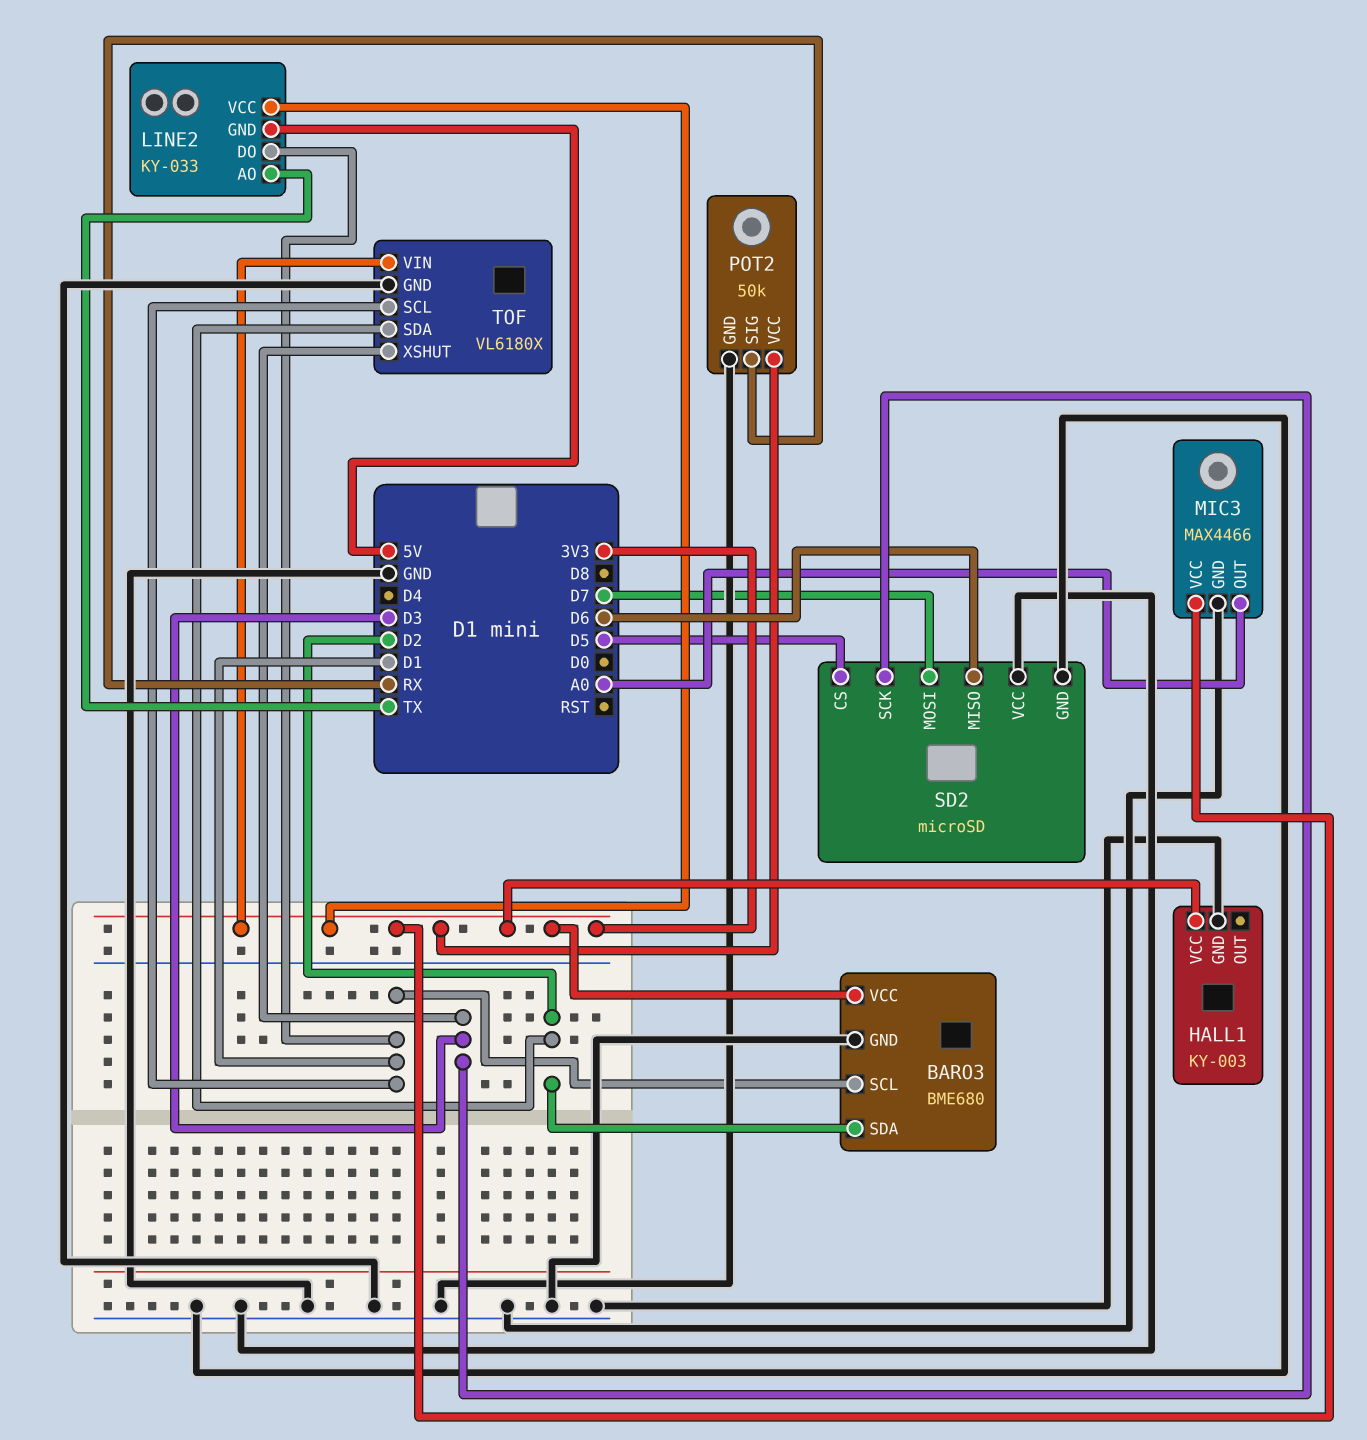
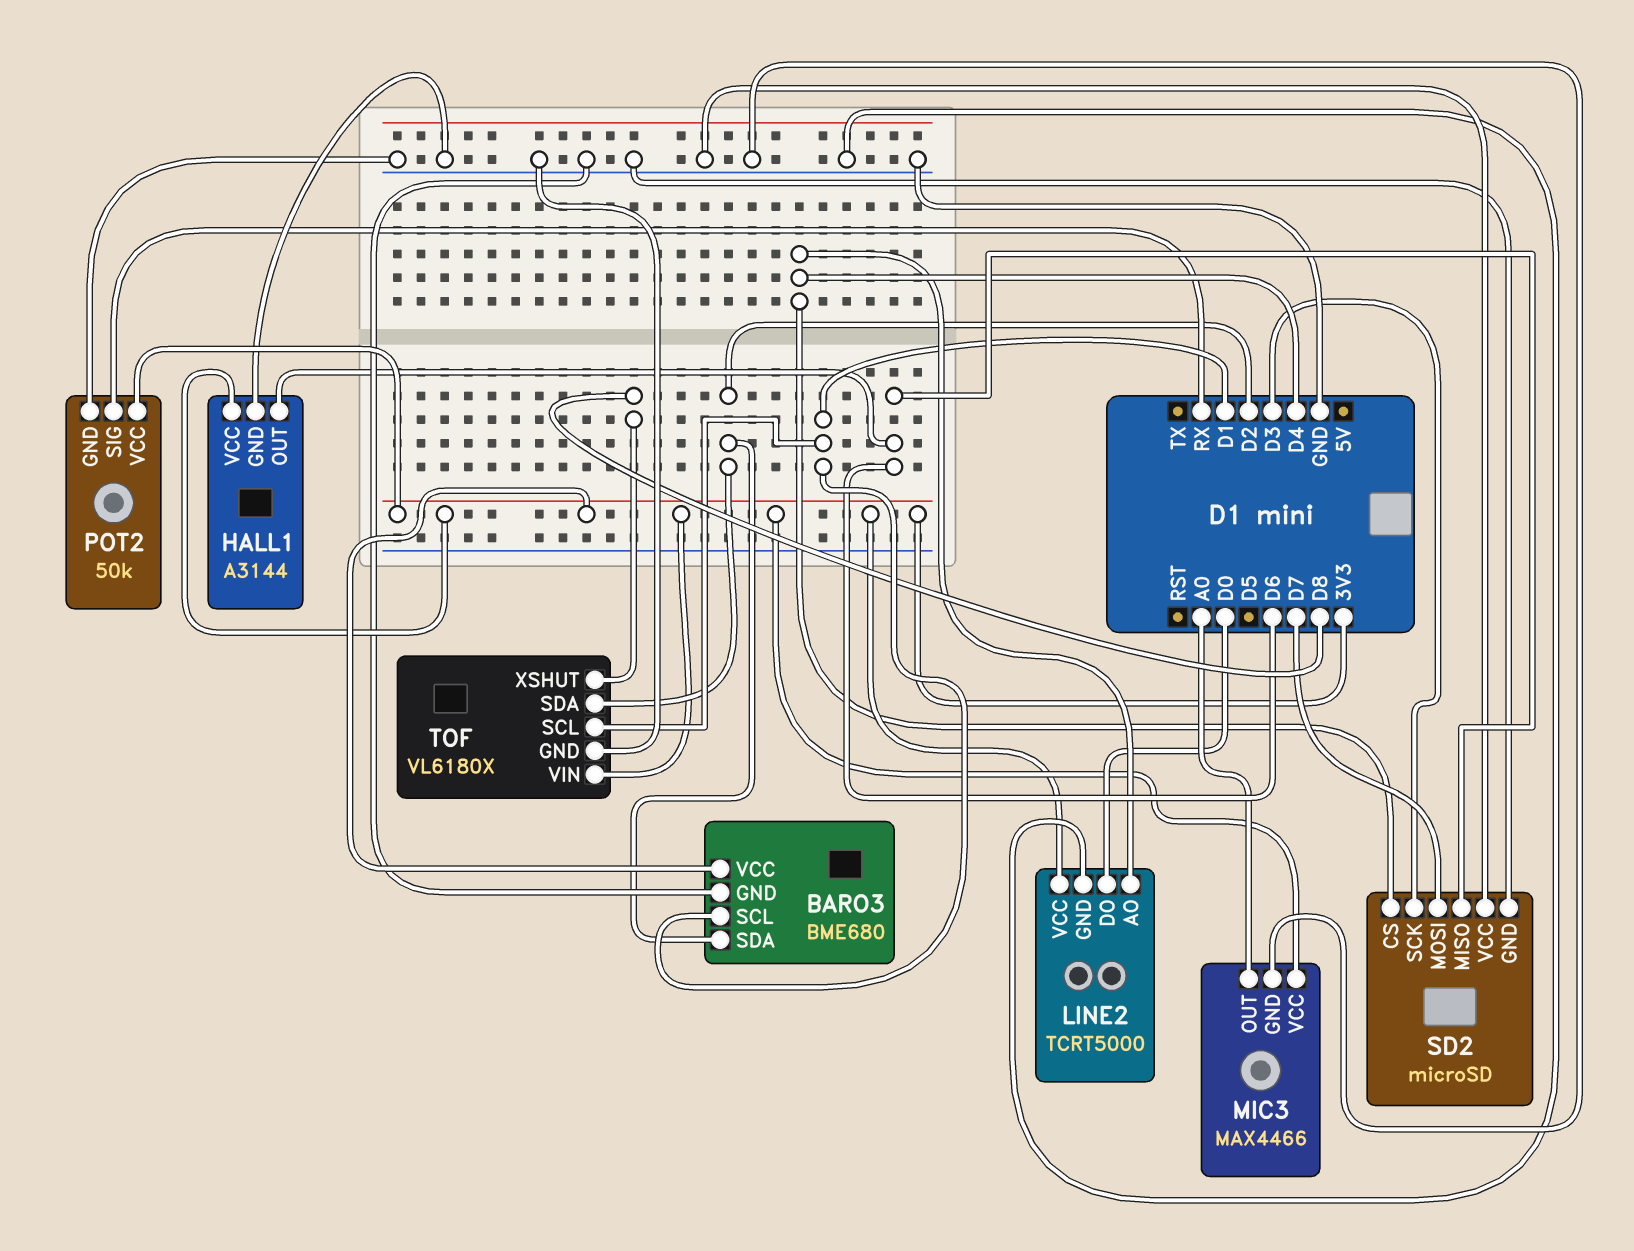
HALL1: KY-003 -> A3144
HALL1 pin OUT: none -> D6
LINE2: KY-033 -> TCRT5000
LINE2 pin AO: TX -> D4
LINE2 pin DO: D1 -> D0
LINE2 pin GND: 5V -> GND
SD2 pin CS: D5 -> D4
TOF pin XSHUT: D3 -> D8

